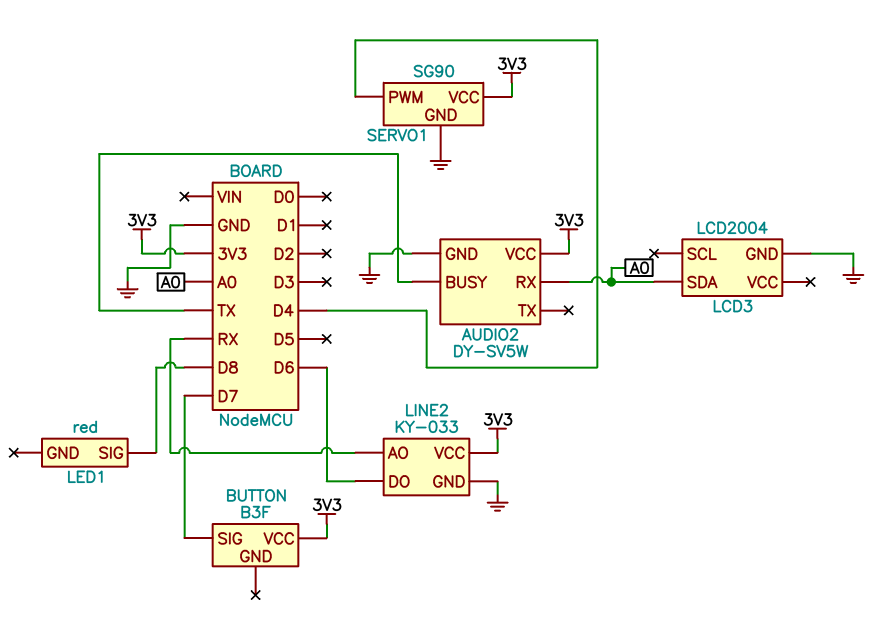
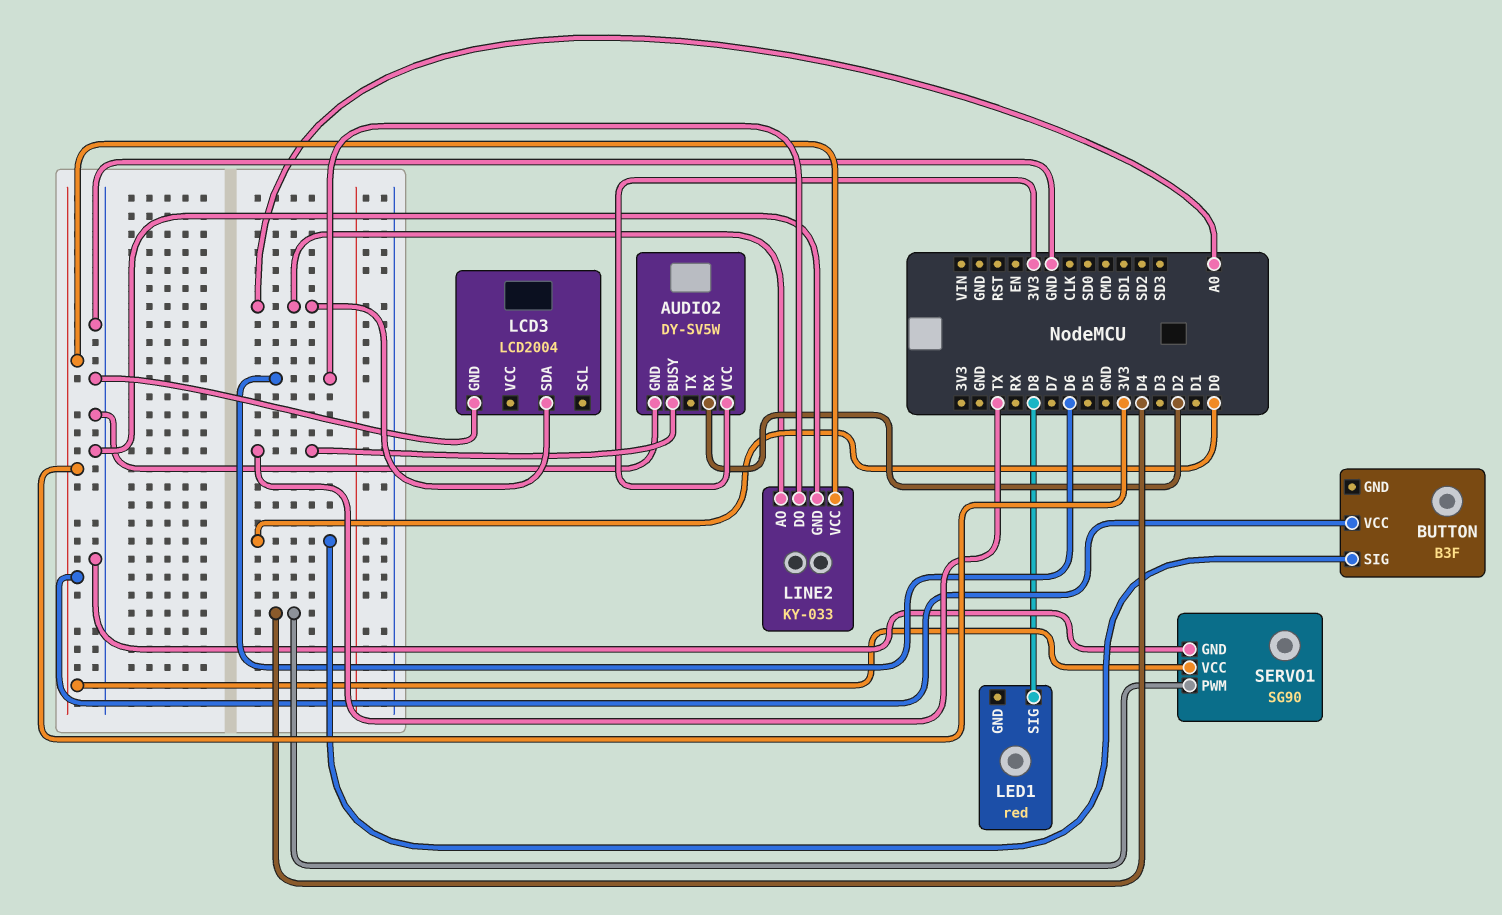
AUDIO2 pin RX: A0 -> D2
BUTTON pin SIG: D7 -> D0
LINE2 pin AO: RX -> A0

